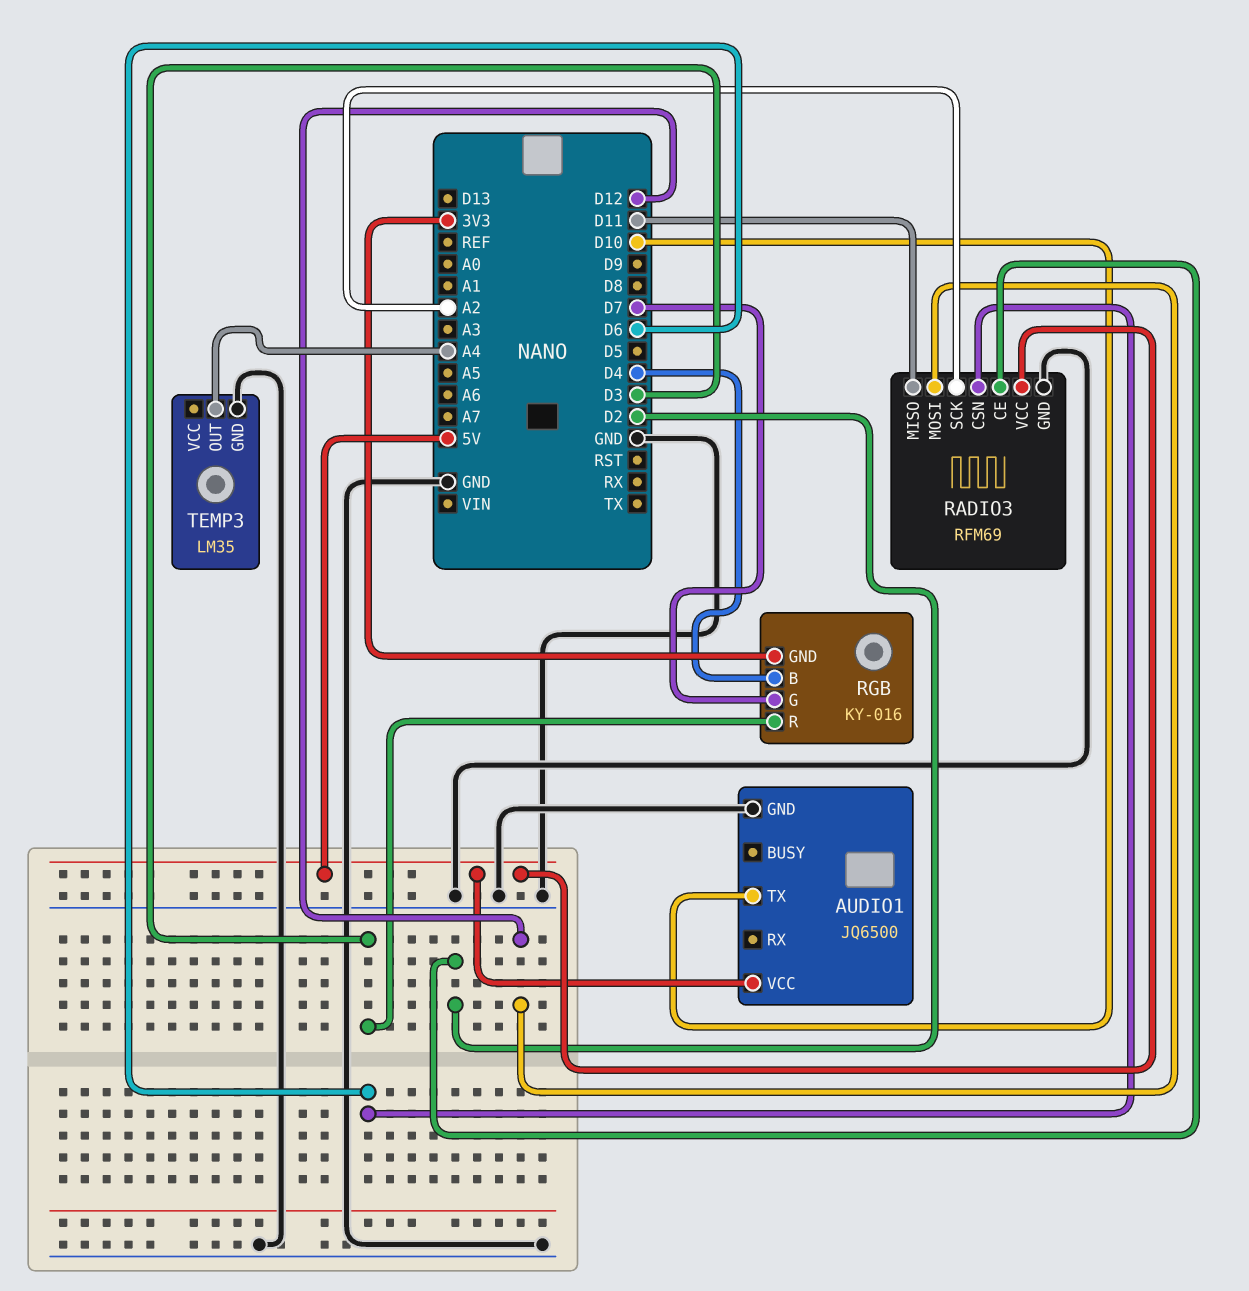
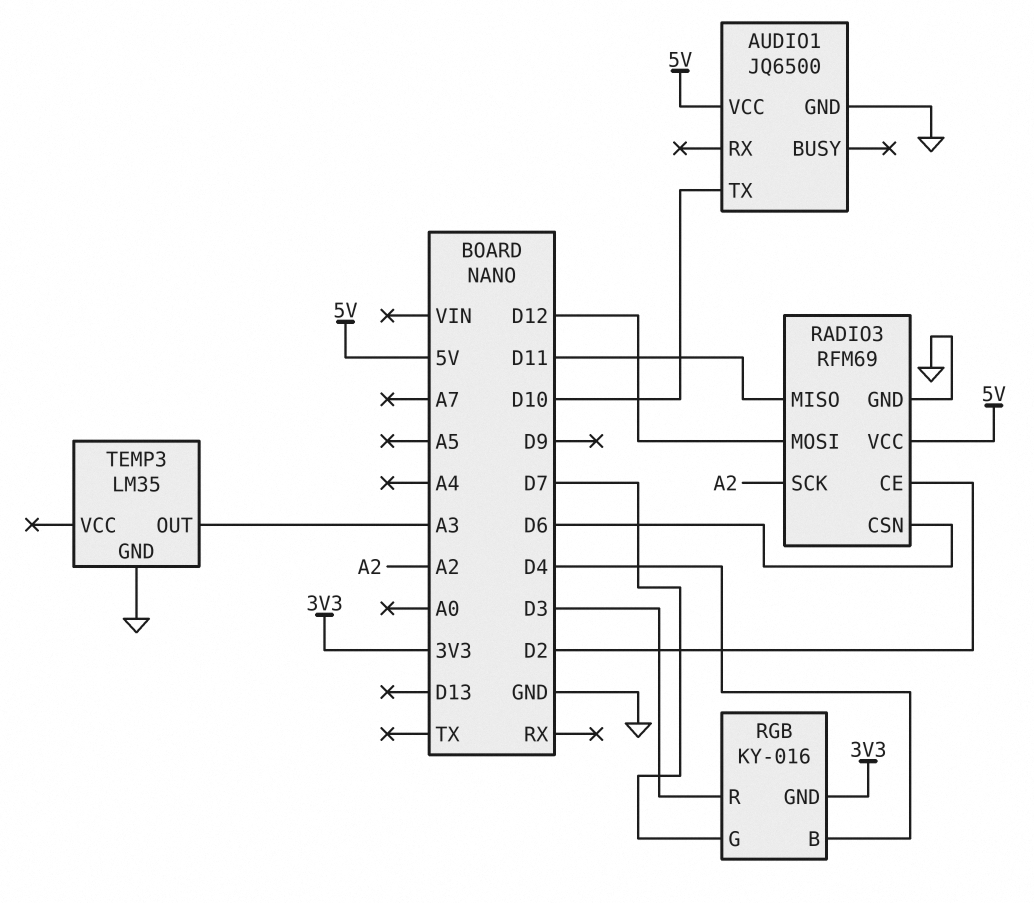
TEMP3 pin OUT: A4 -> A3

